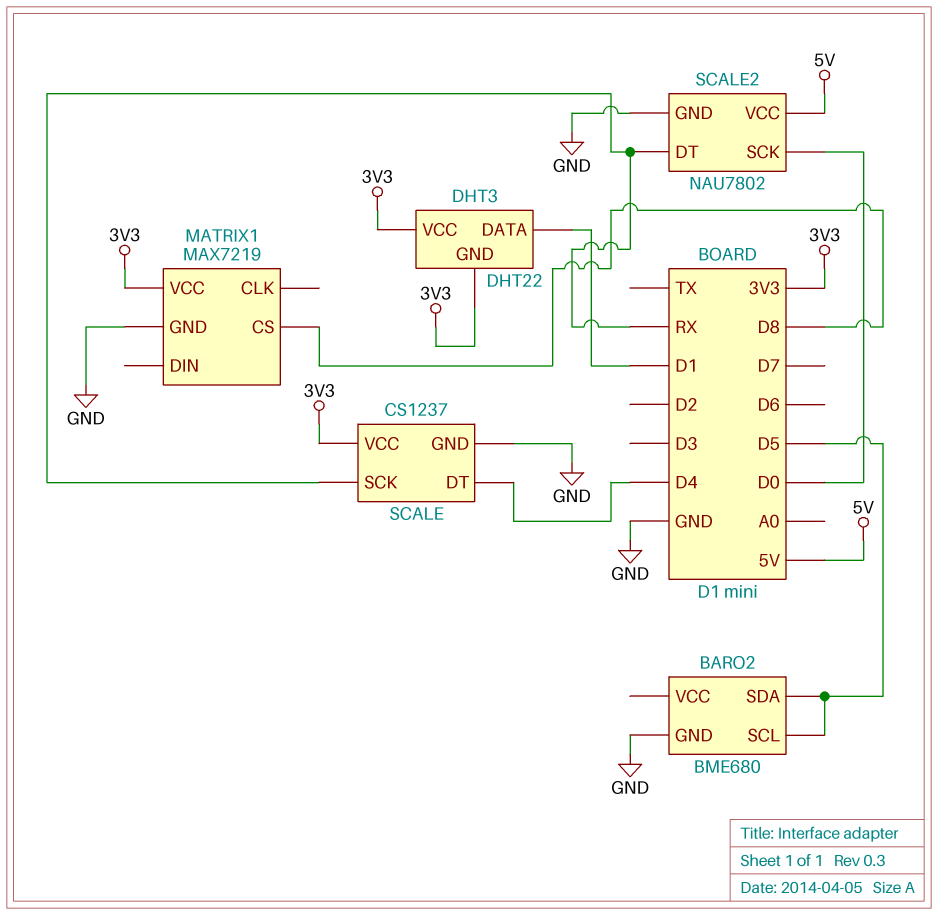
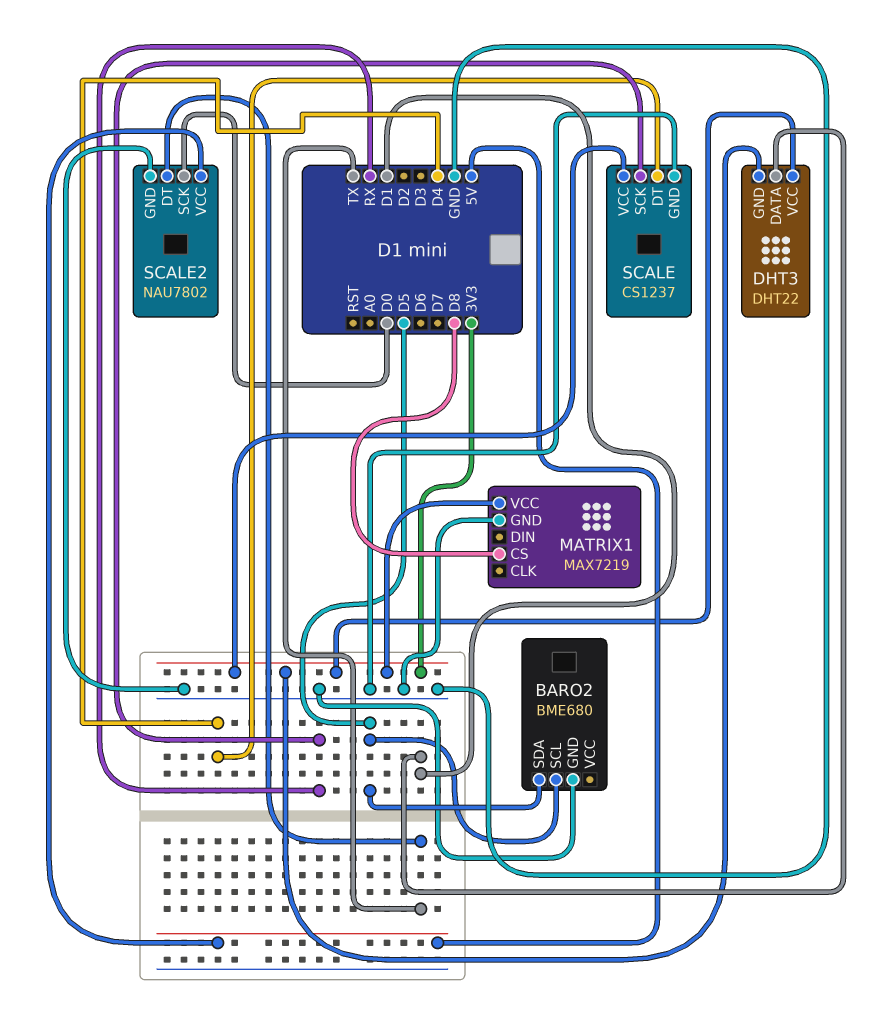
SCALE2 pin DT: RX -> TX

